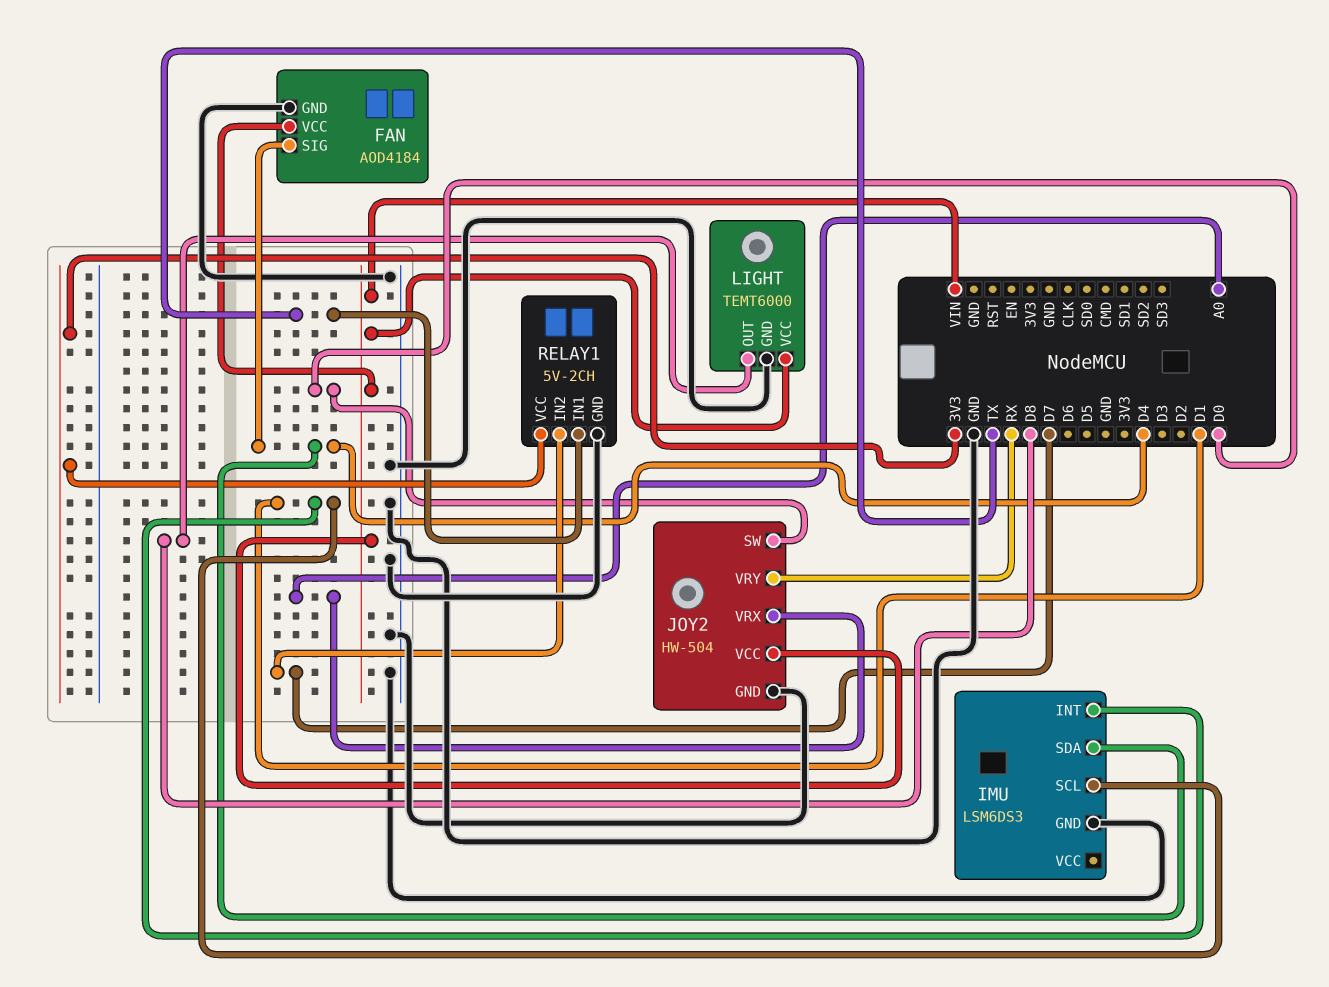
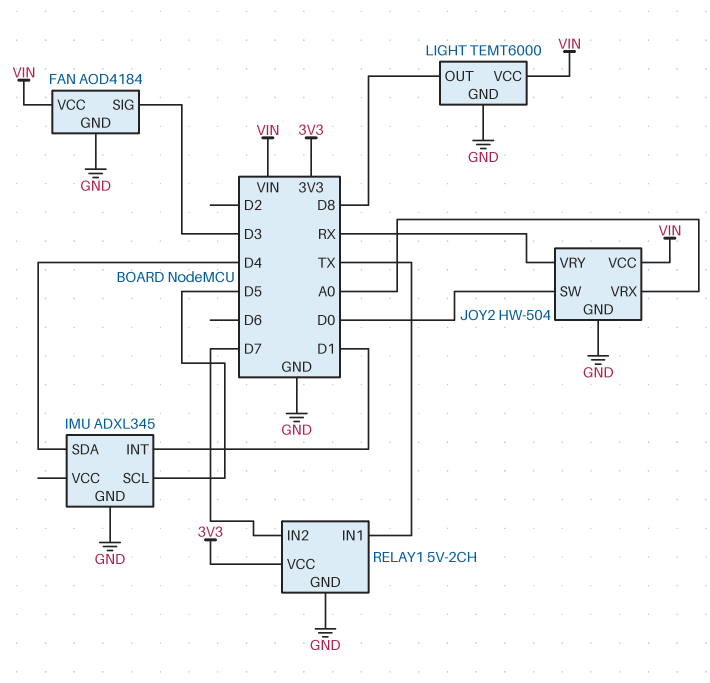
FAN pin SIG: D4 -> D3
IMU: LSM6DS3 -> ADXL345
IMU pin SCL: D1 -> D5

